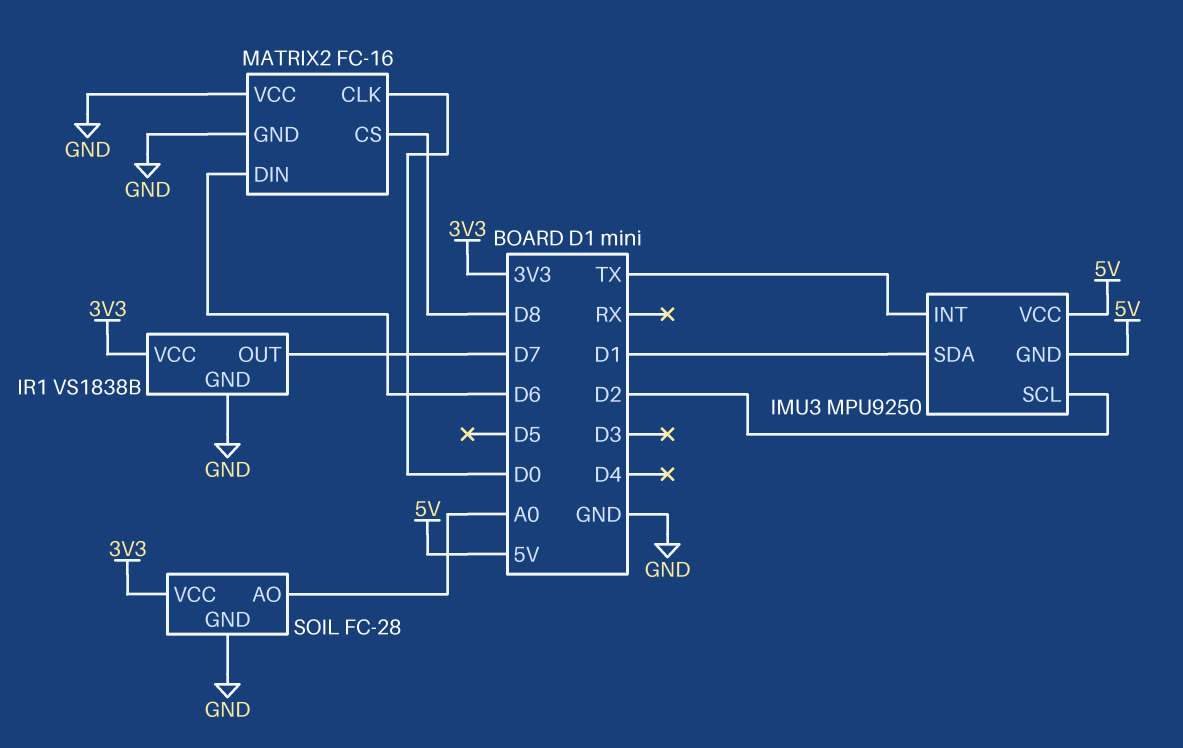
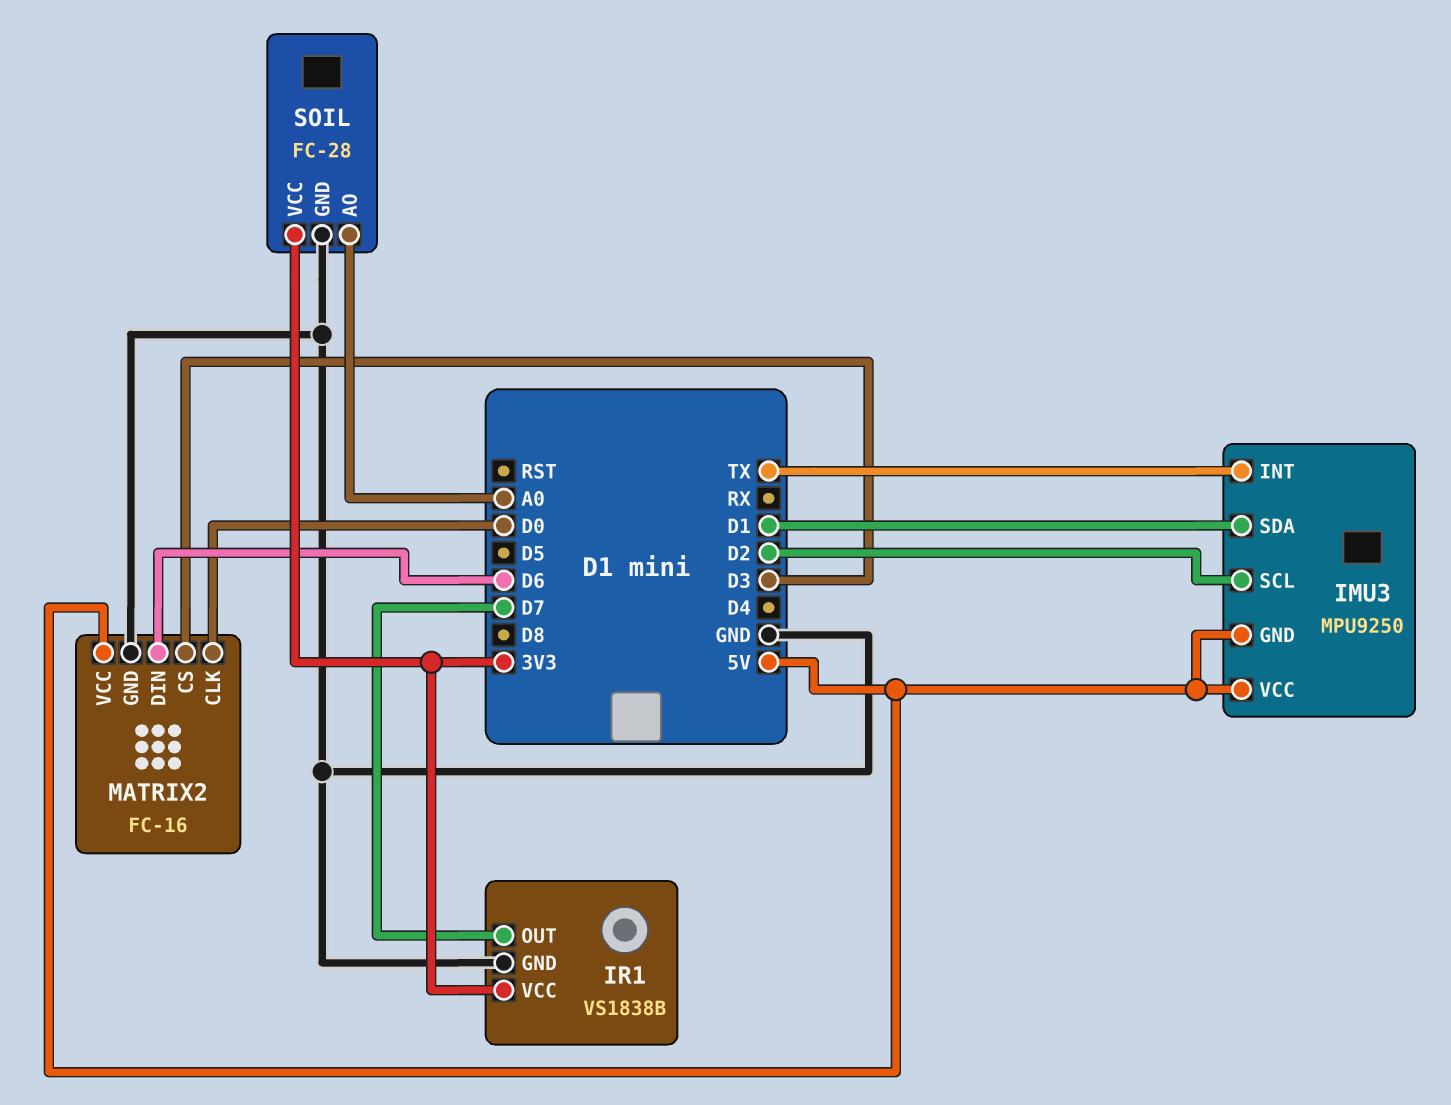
MATRIX2 pin CS: D8 -> D3
MATRIX2 pin VCC: GND -> 5V

